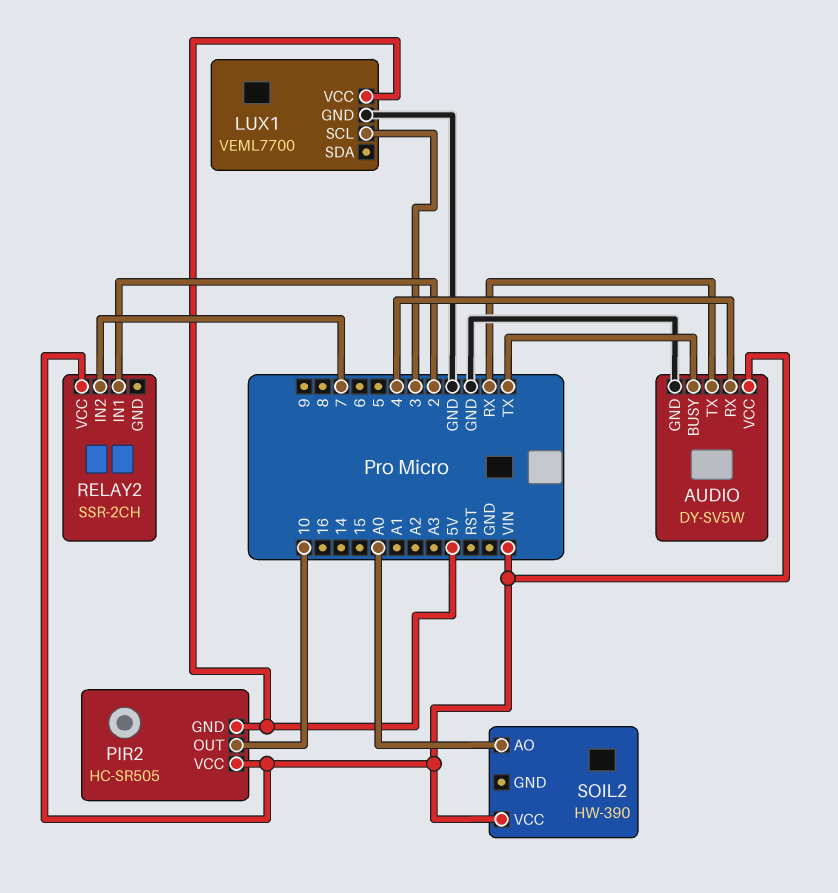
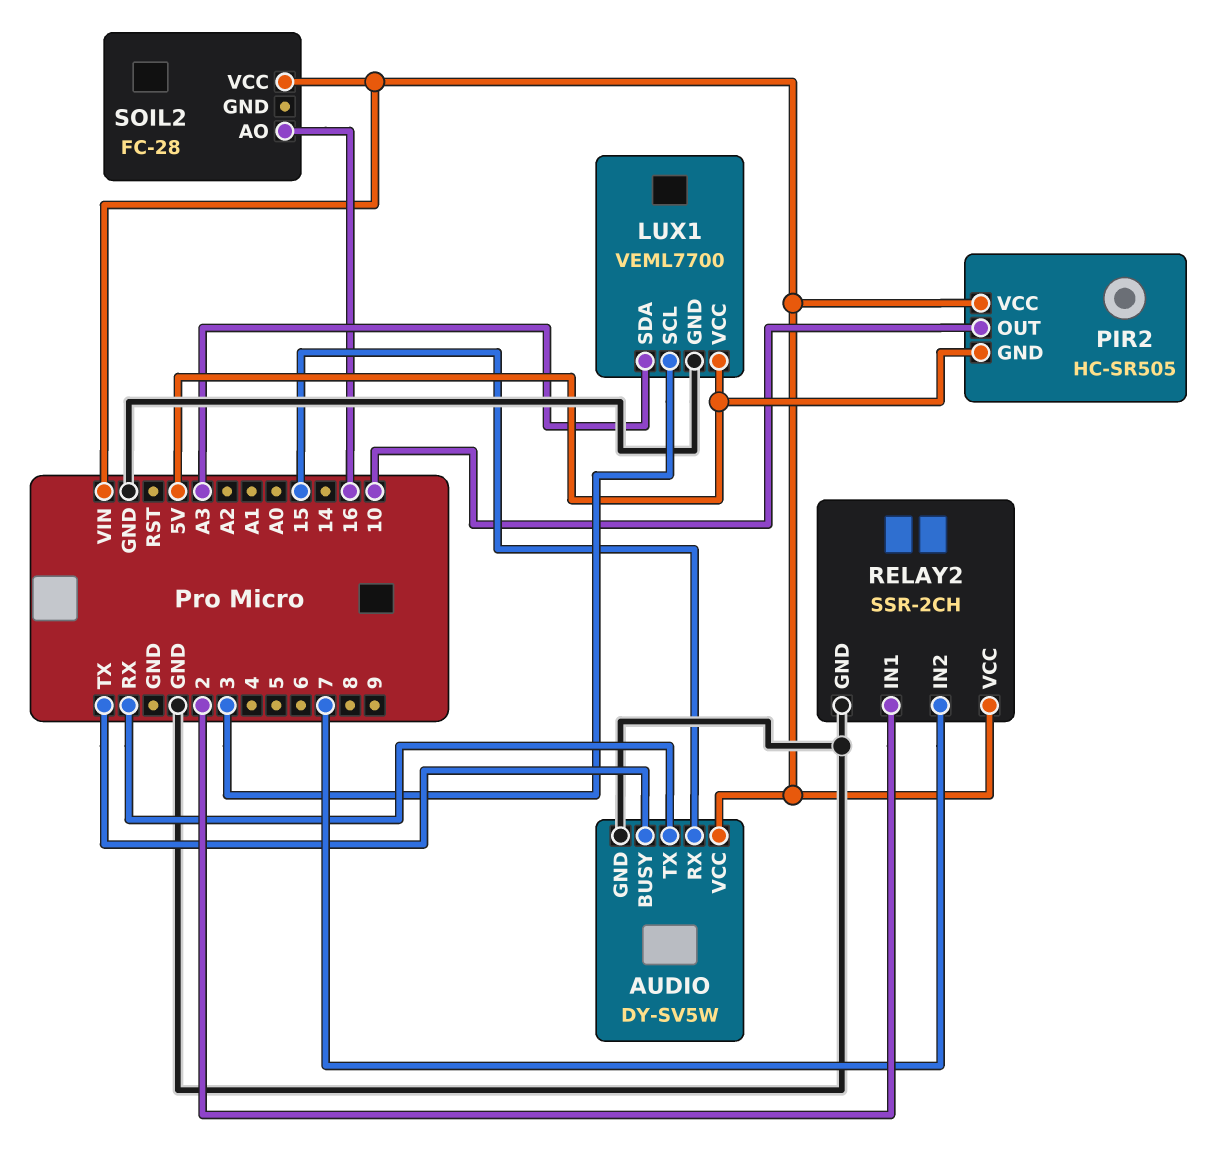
AUDIO pin RX: 4 -> 15
LUX1 pin SDA: none -> A3
RELAY2 pin GND: none -> GND
SOIL2: HW-390 -> FC-28
SOIL2 pin AO: A0 -> 16

